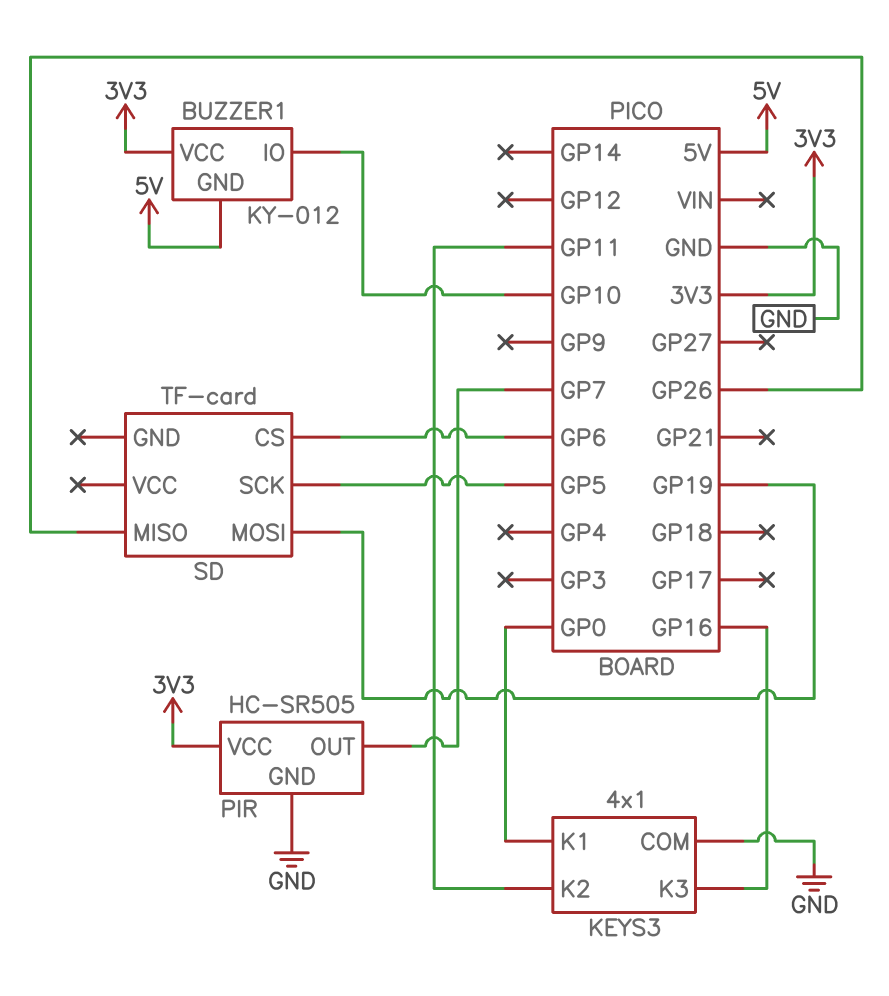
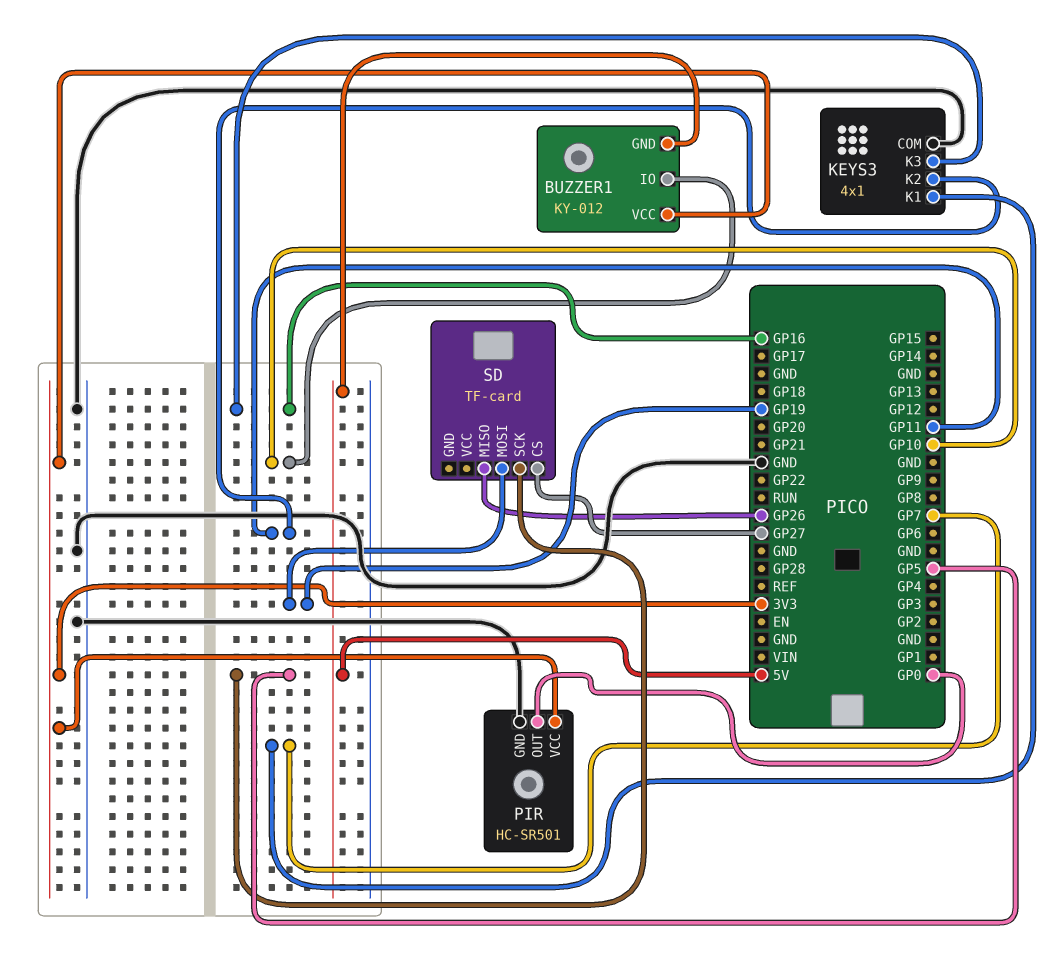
KEYS3 pin K1: GP0 -> GP7
PIR: HC-SR505 -> HC-SR501
PIR pin OUT: GP7 -> GP0
SD pin CS: GP6 -> GP27

